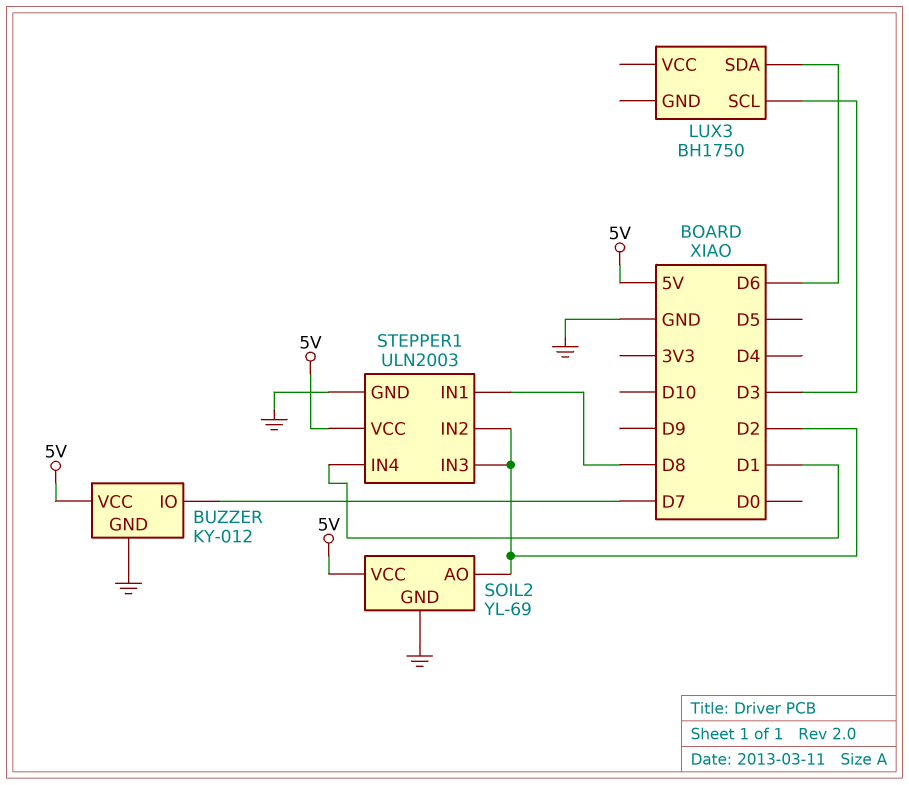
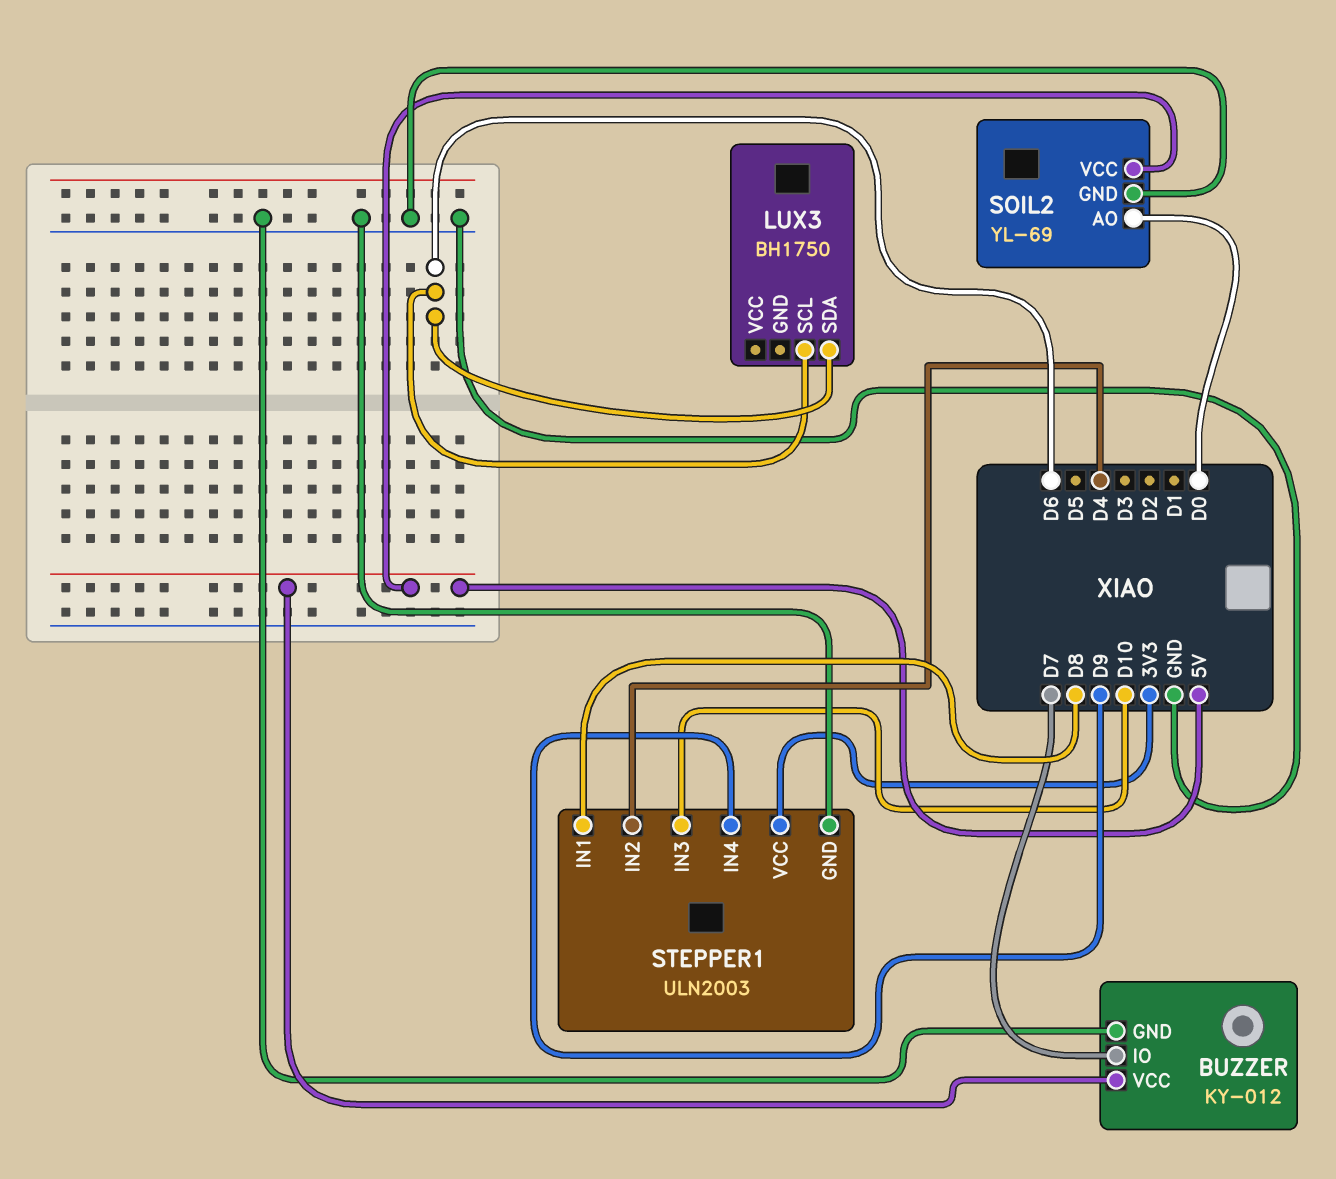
LUX3 pin SCL: D3 -> D6
SOIL2 pin AO: D2 -> D0
STEPPER1 pin IN2: D2 -> D4
STEPPER1 pin IN3: D2 -> D10
STEPPER1 pin IN4: D1 -> D9
STEPPER1 pin VCC: 5V -> 3V3

